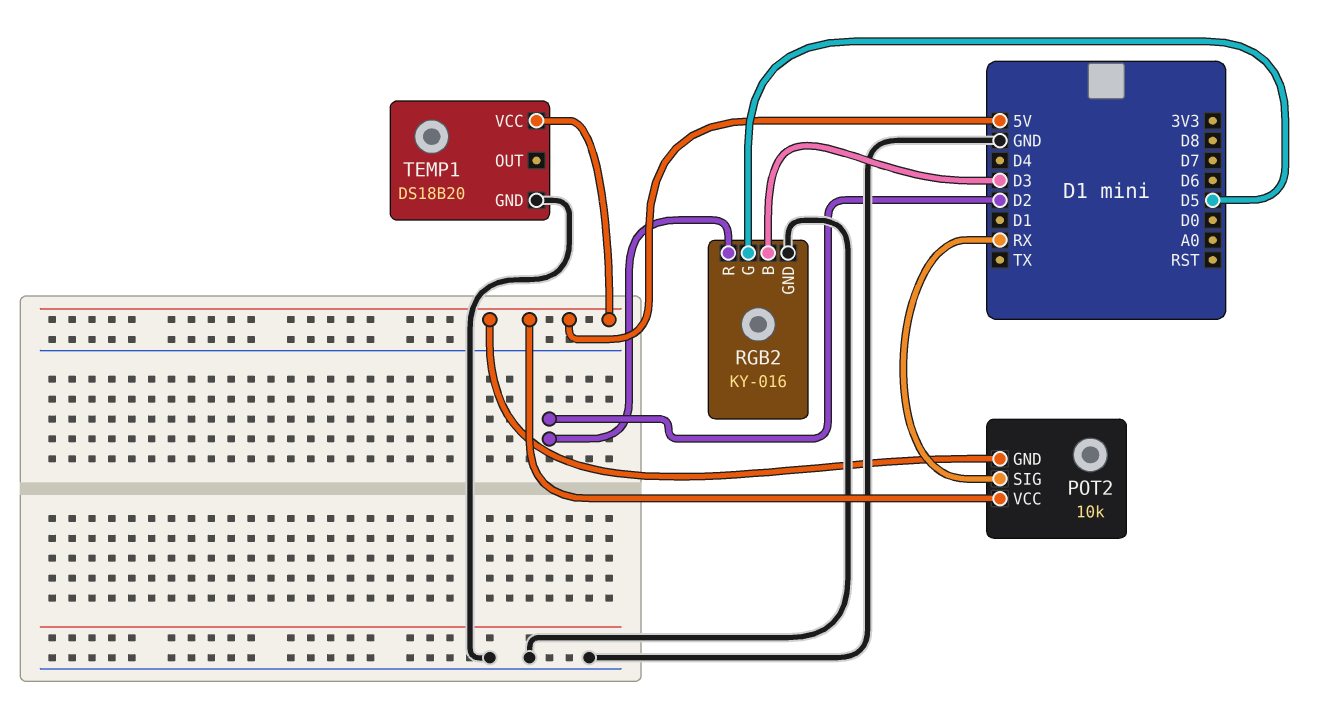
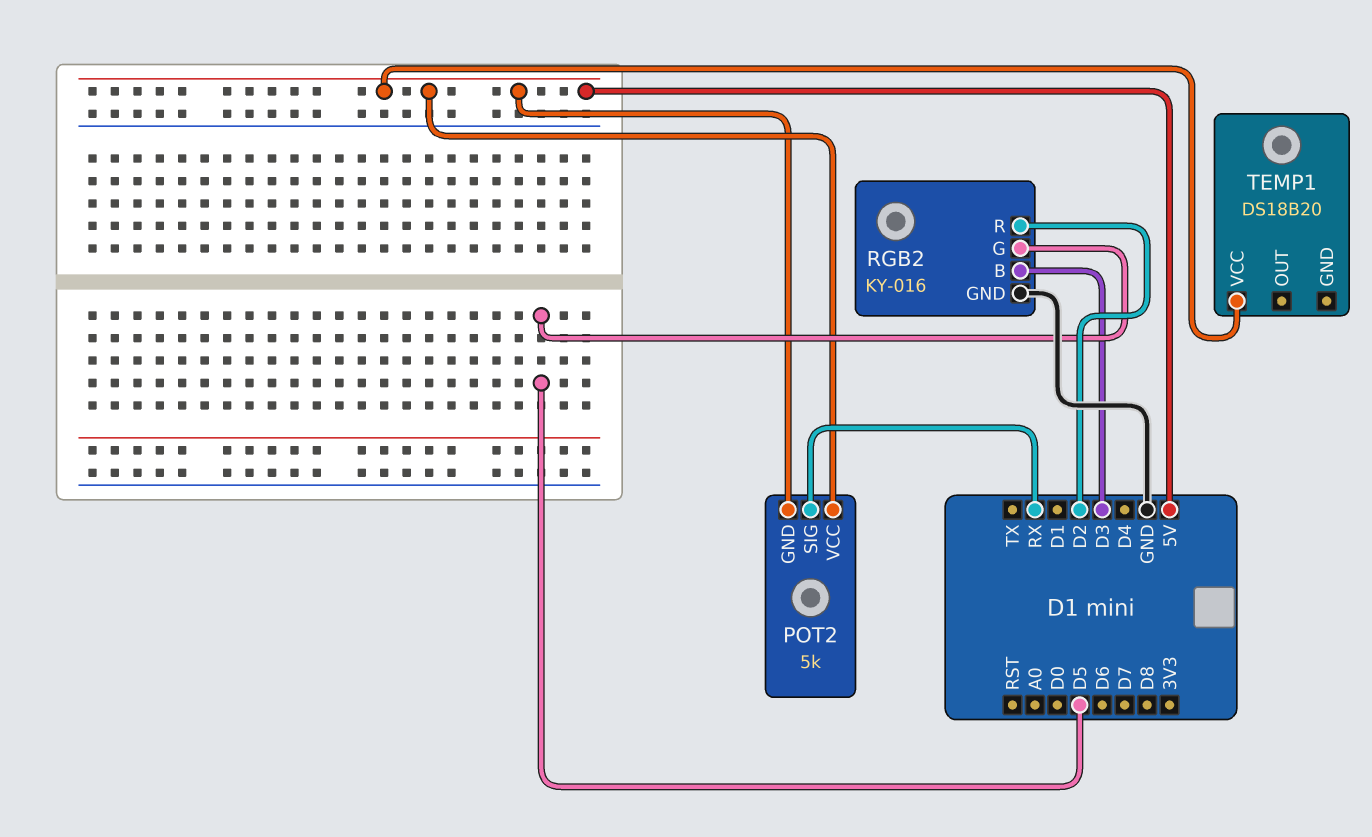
POT2: 10k -> 5k
TEMP1 pin GND: GND -> none

